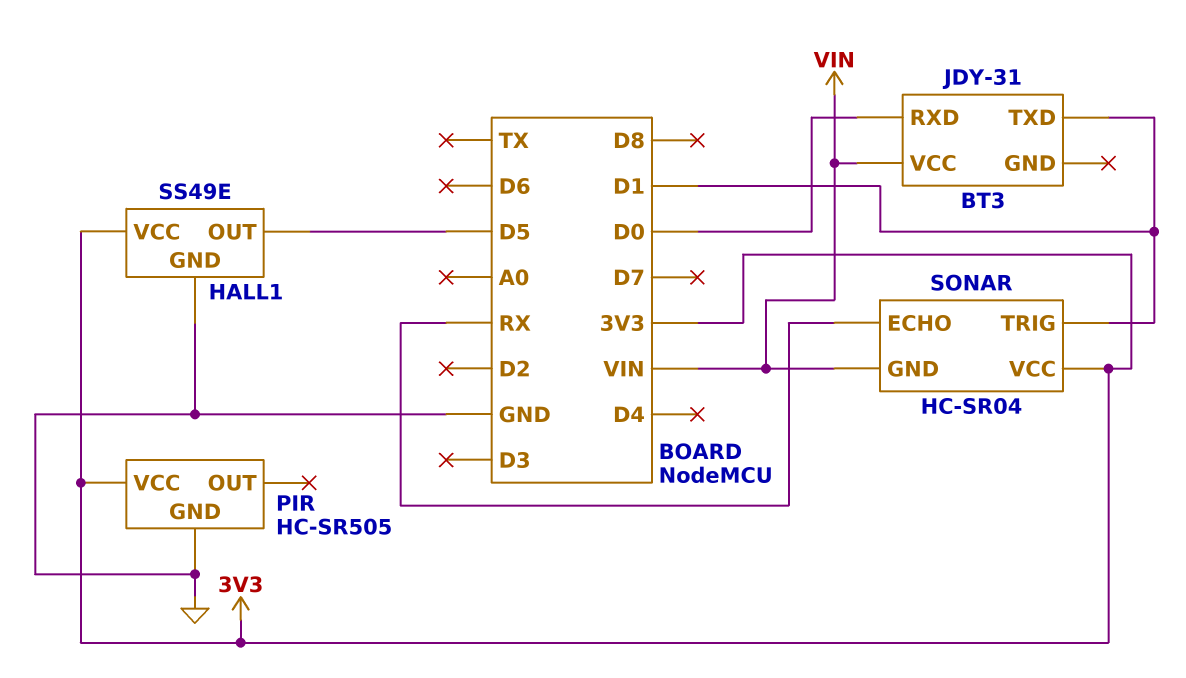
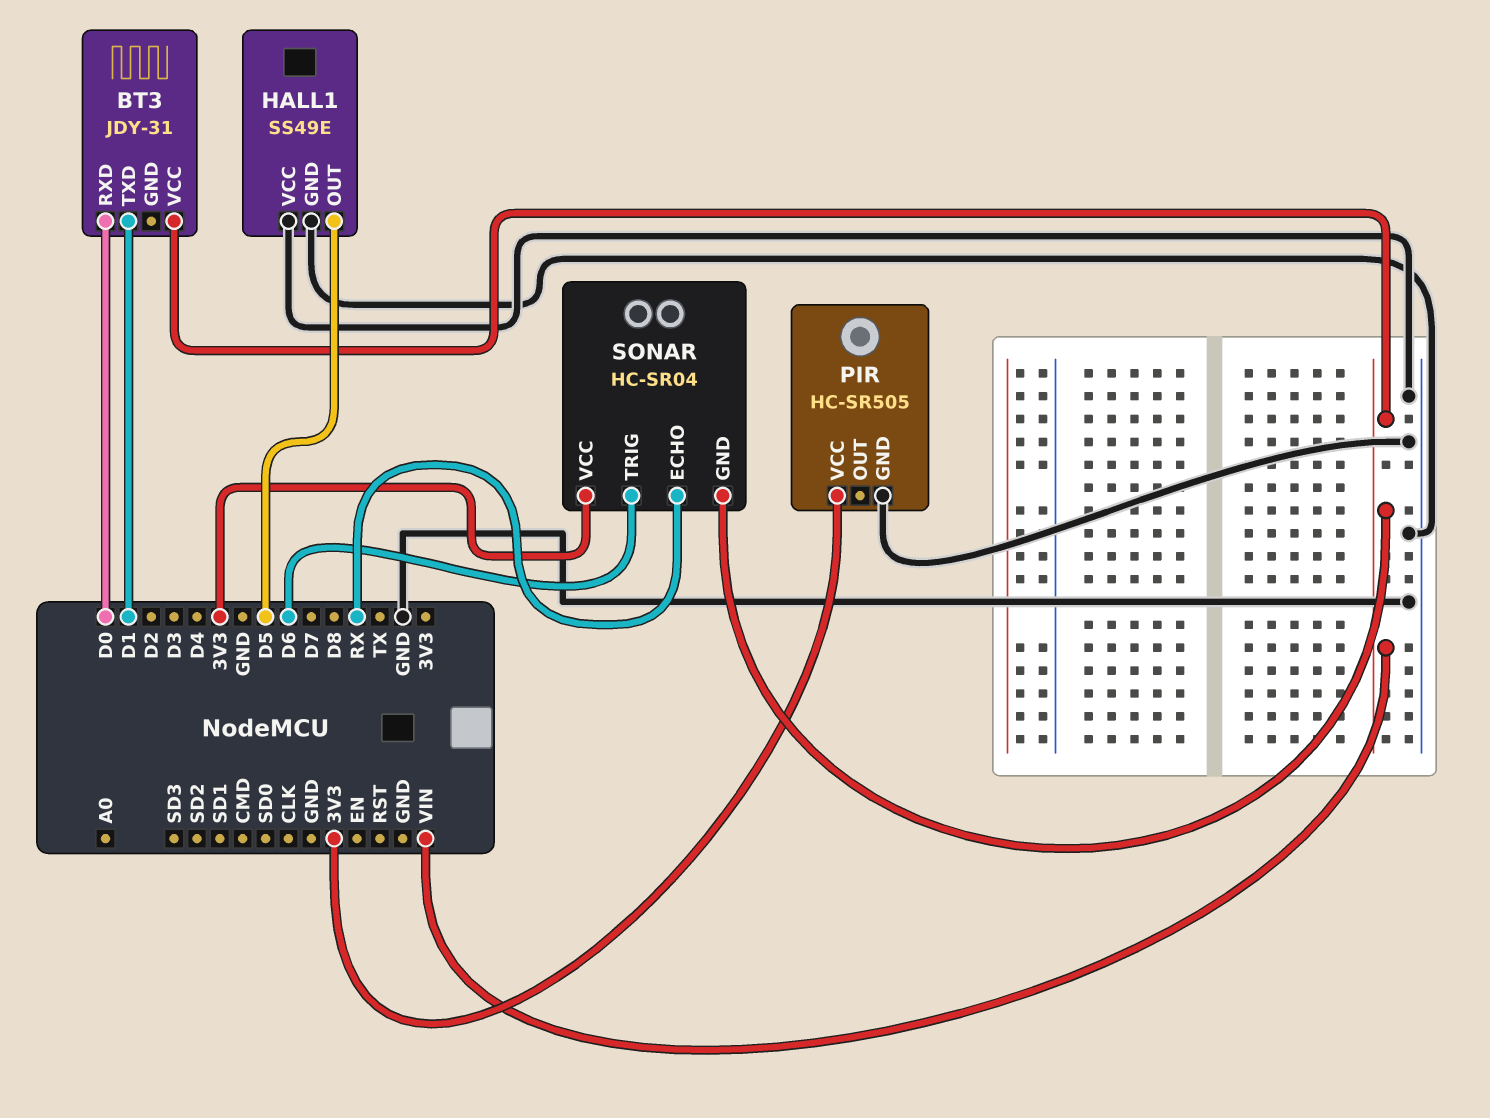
HALL1 pin VCC: 3V3 -> GND
SONAR pin TRIG: D1 -> D6

